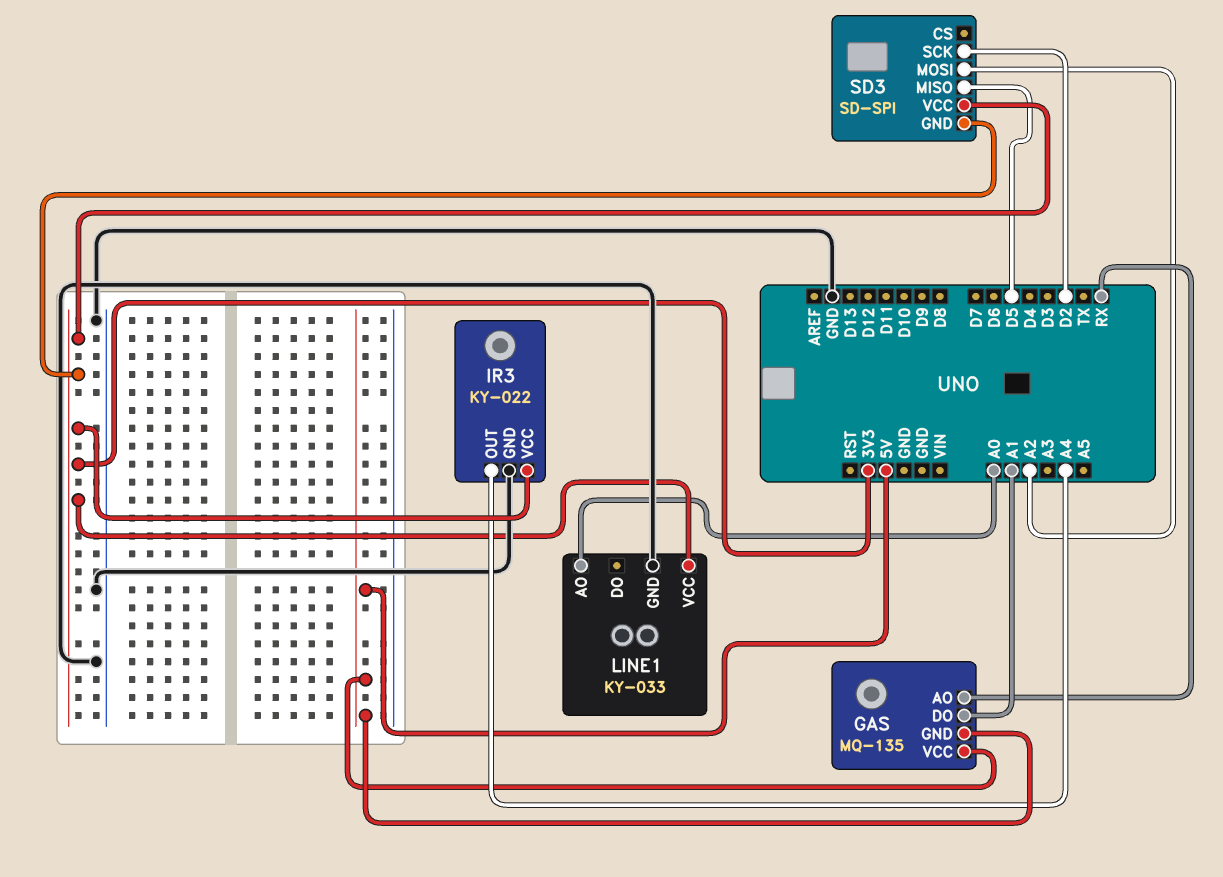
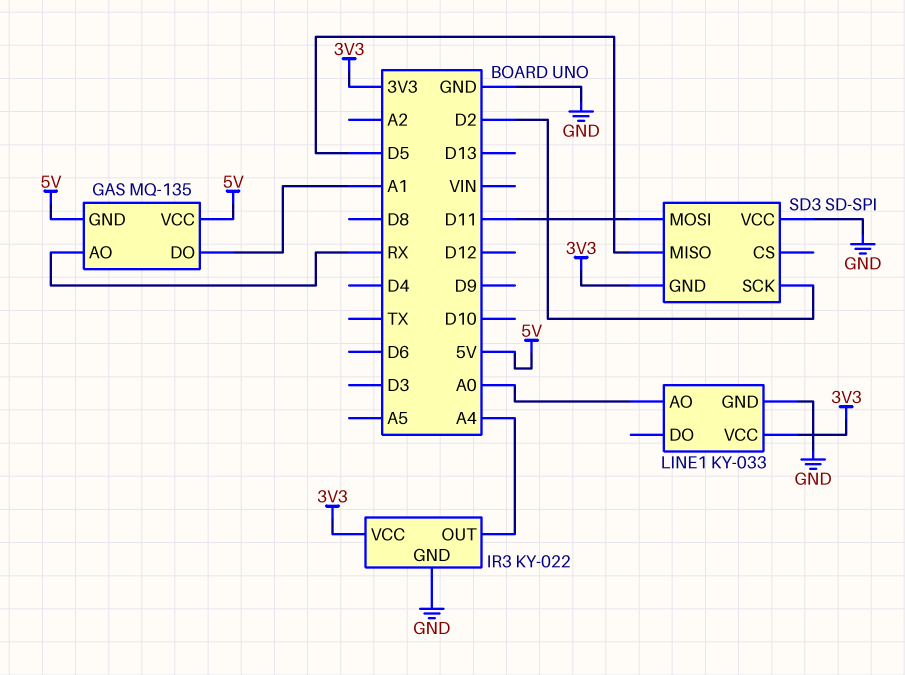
SD3 pin MOSI: A2 -> D11
SD3 pin VCC: 3V3 -> GND

